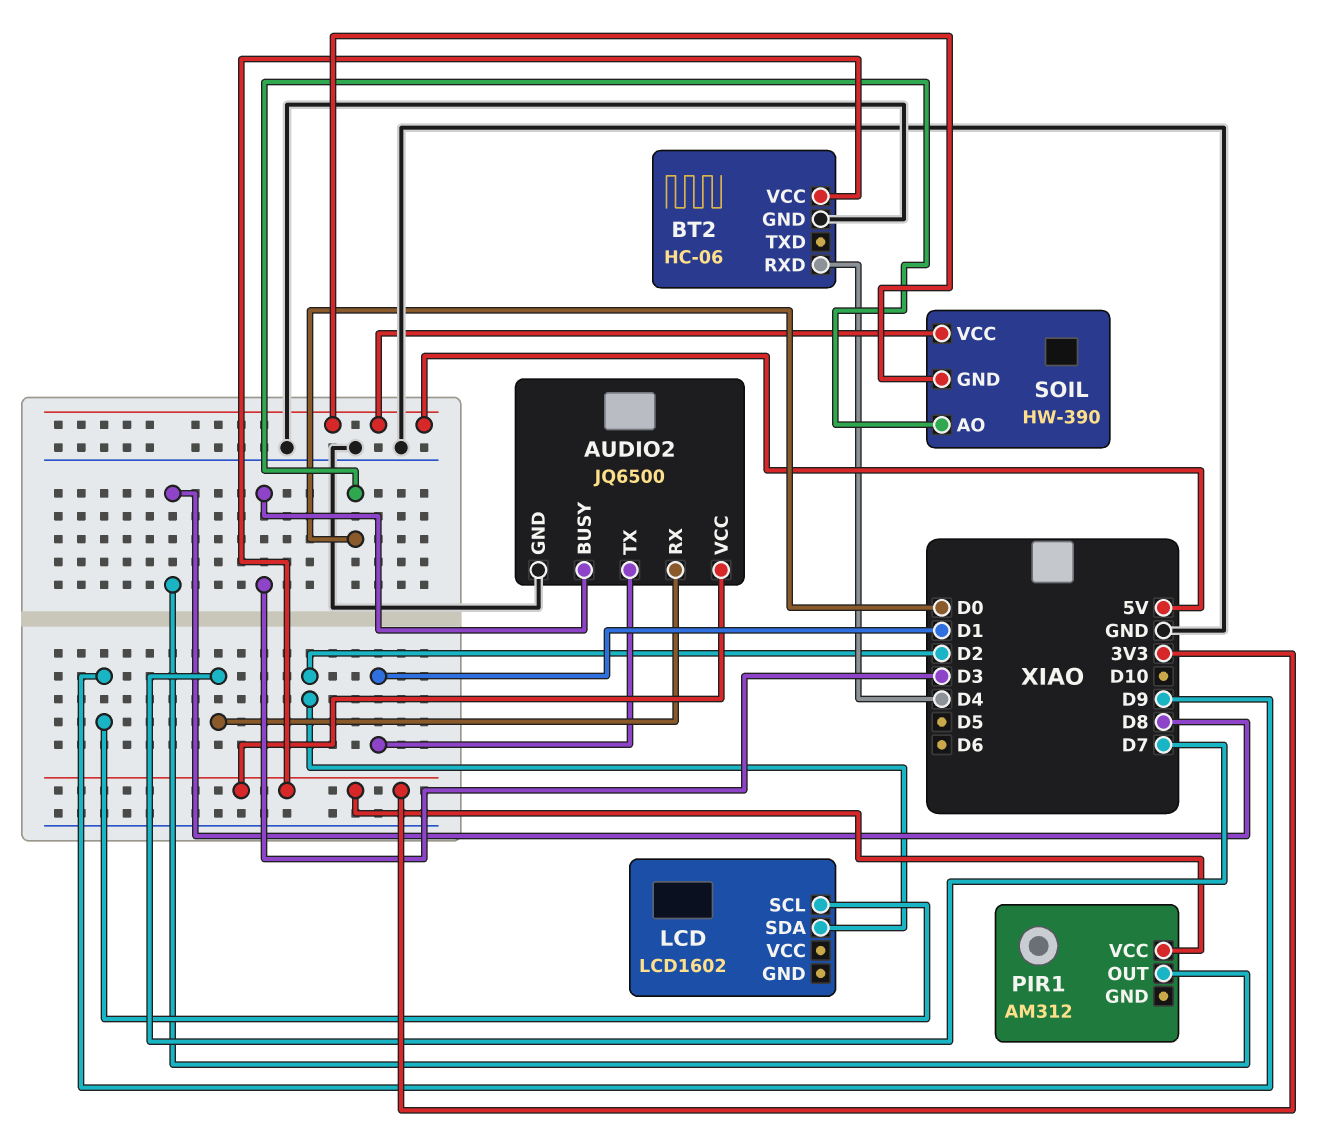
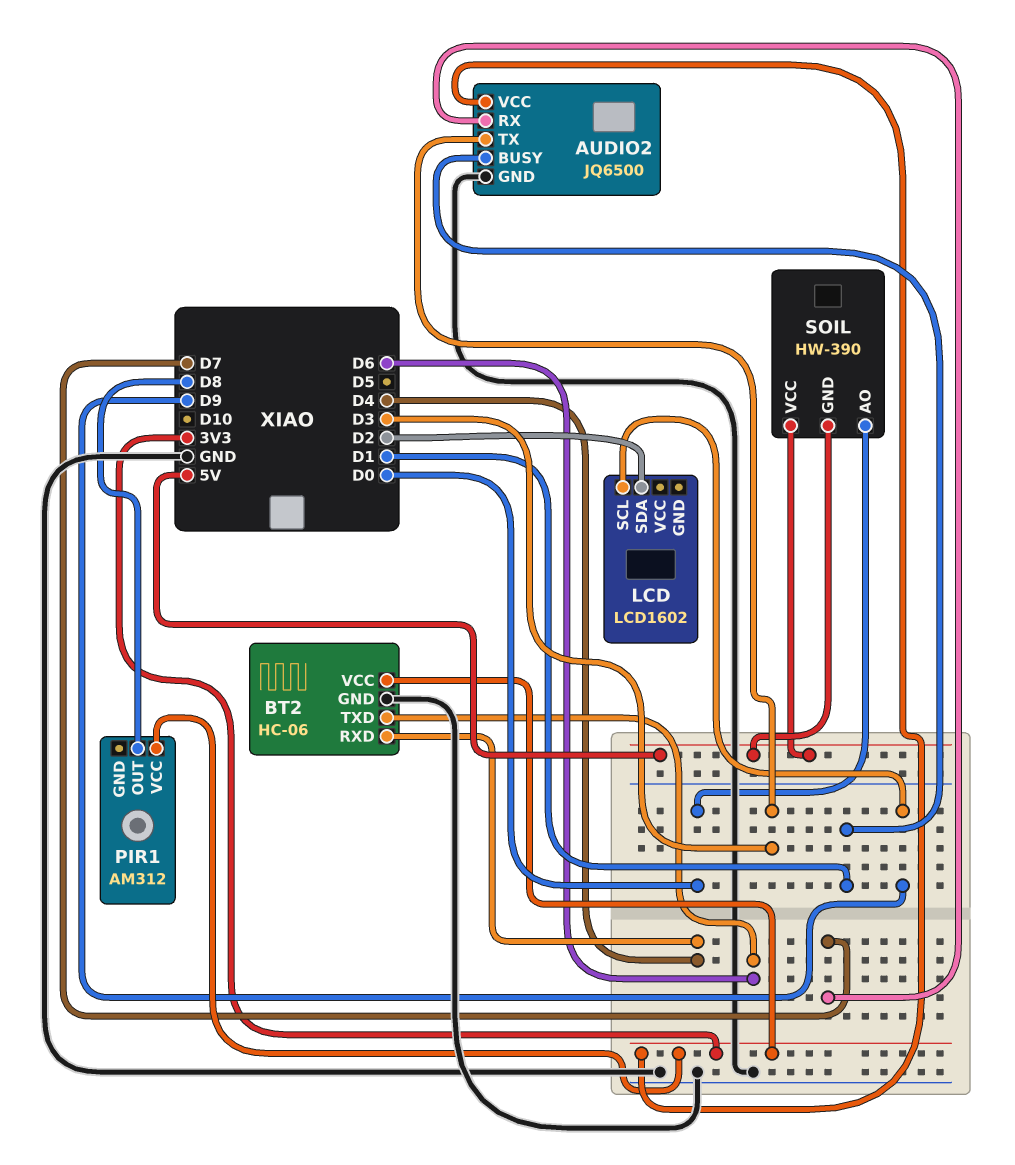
AUDIO2 pin BUSY: D3 -> D1
AUDIO2 pin TX: D1 -> D3
BT2 pin TXD: none -> D6

